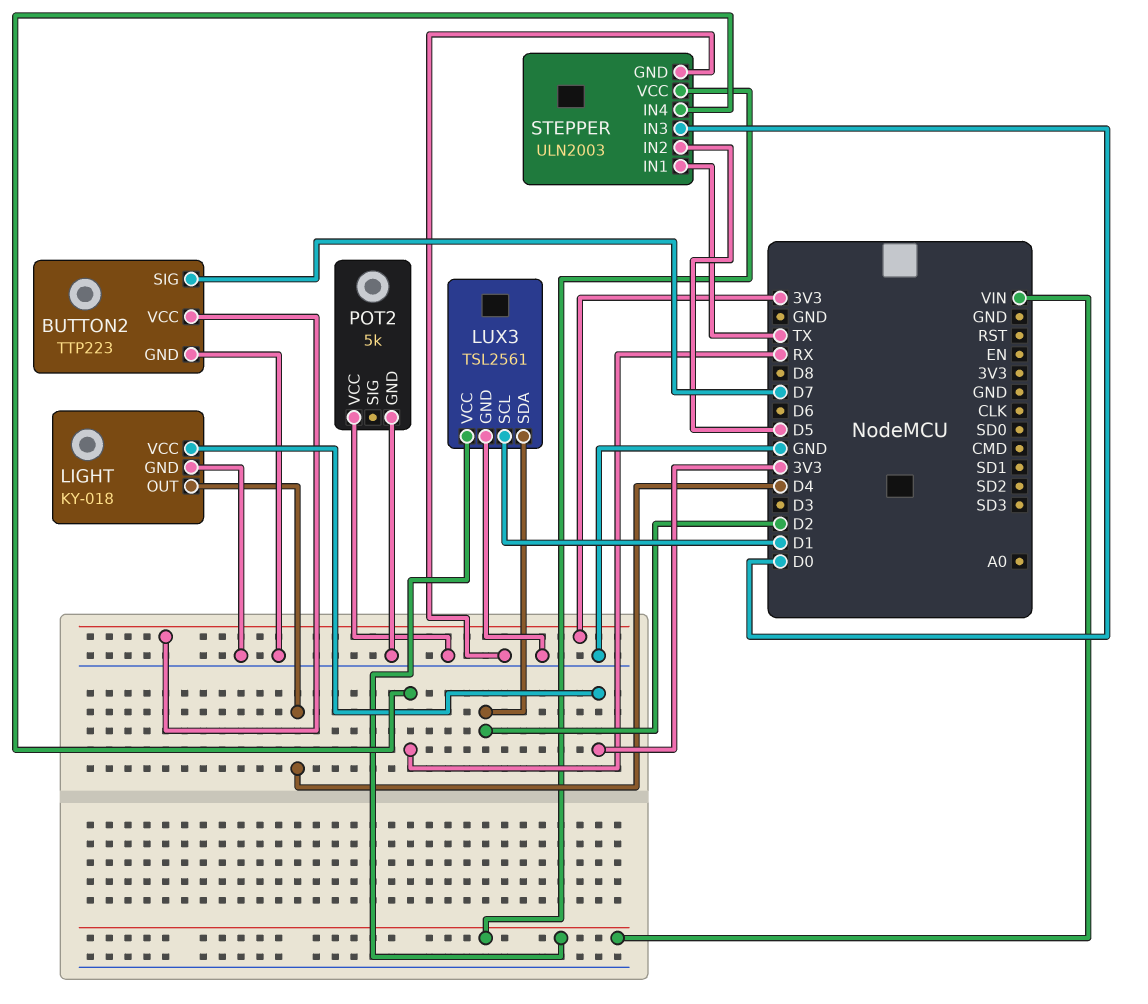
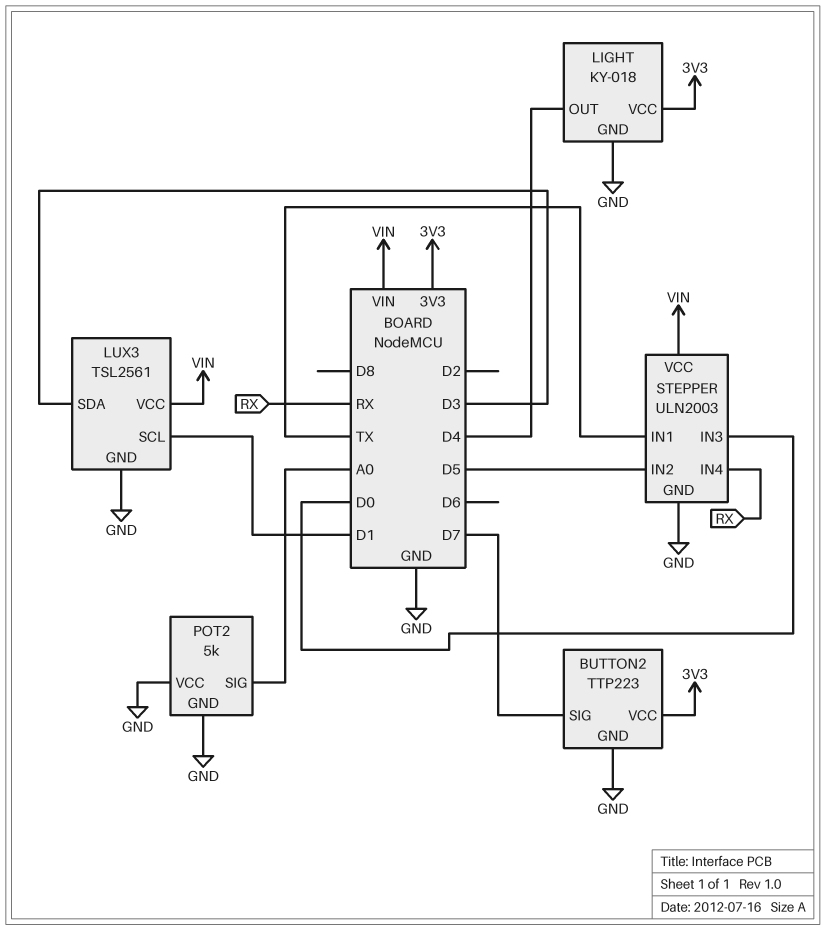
LUX3 pin SDA: D2 -> D3
POT2 pin SIG: none -> A0

